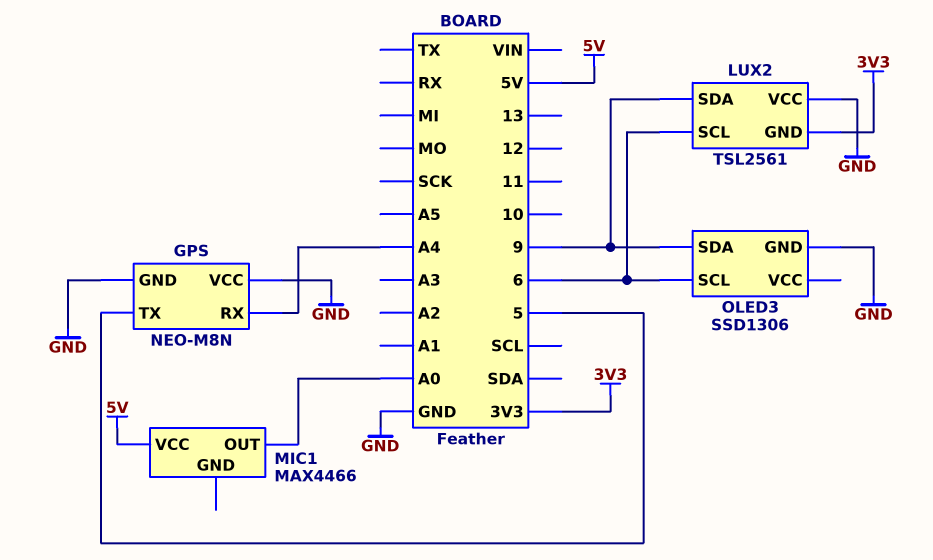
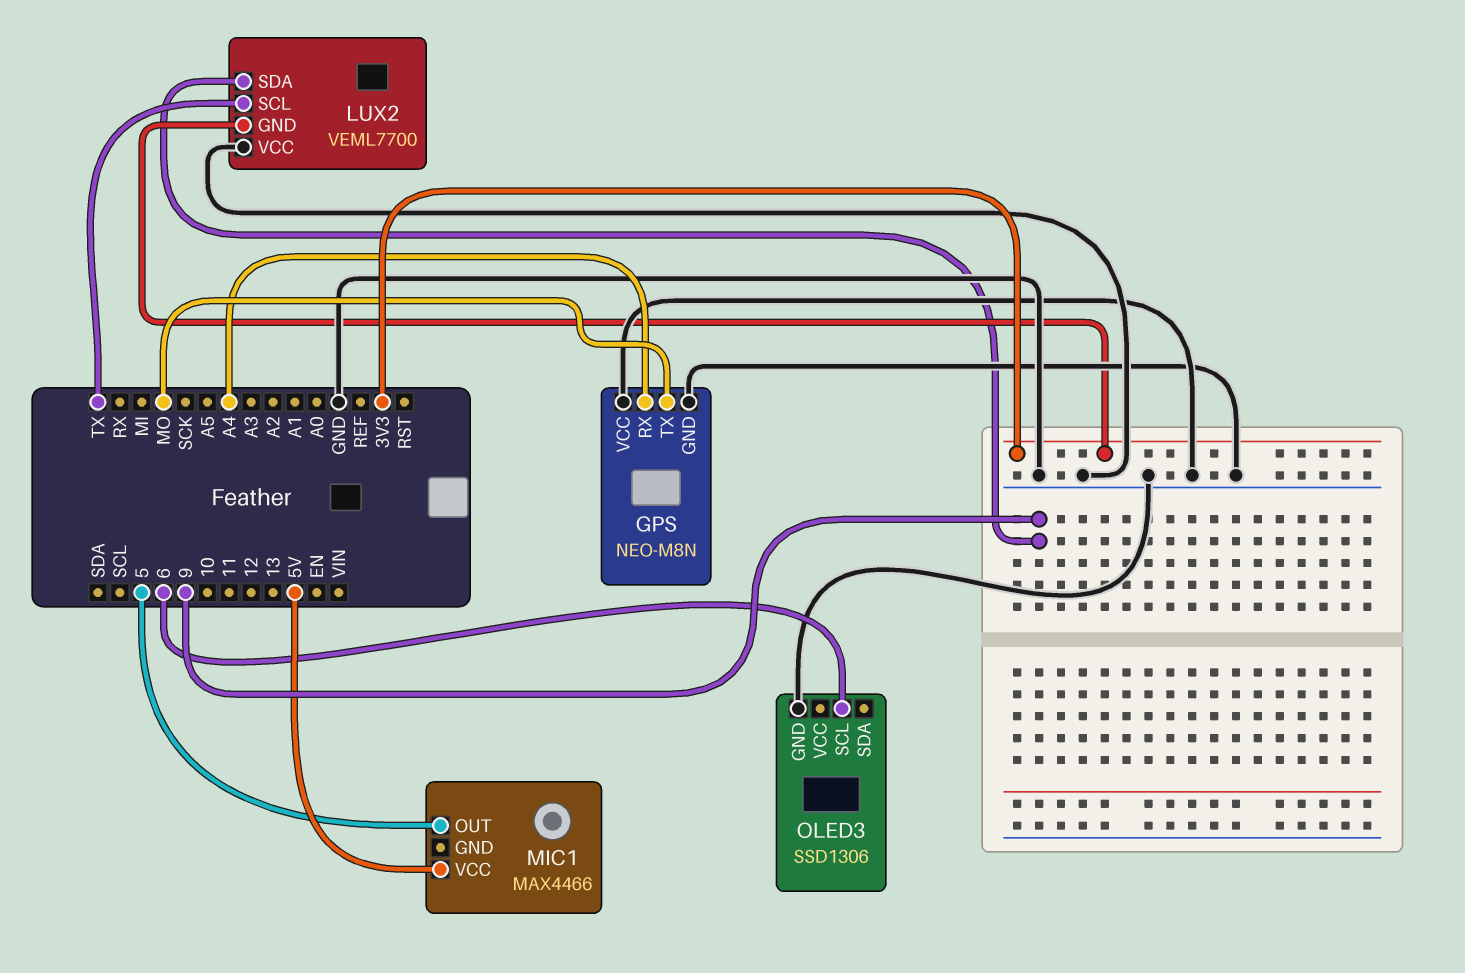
GPS pin TX: 5 -> MO
LUX2: TSL2561 -> VEML7700
LUX2 pin SCL: 6 -> TX
MIC1 pin OUT: A0 -> 5
OLED3 pin SDA: 9 -> none

